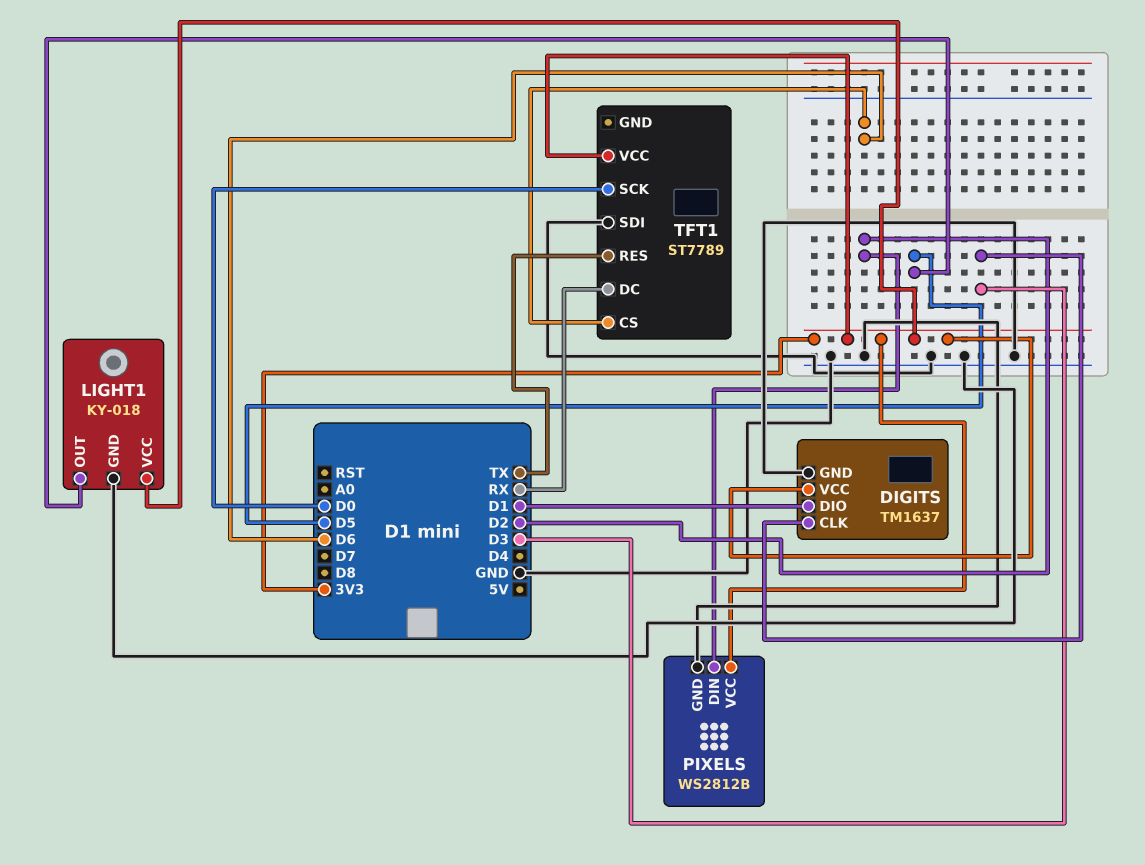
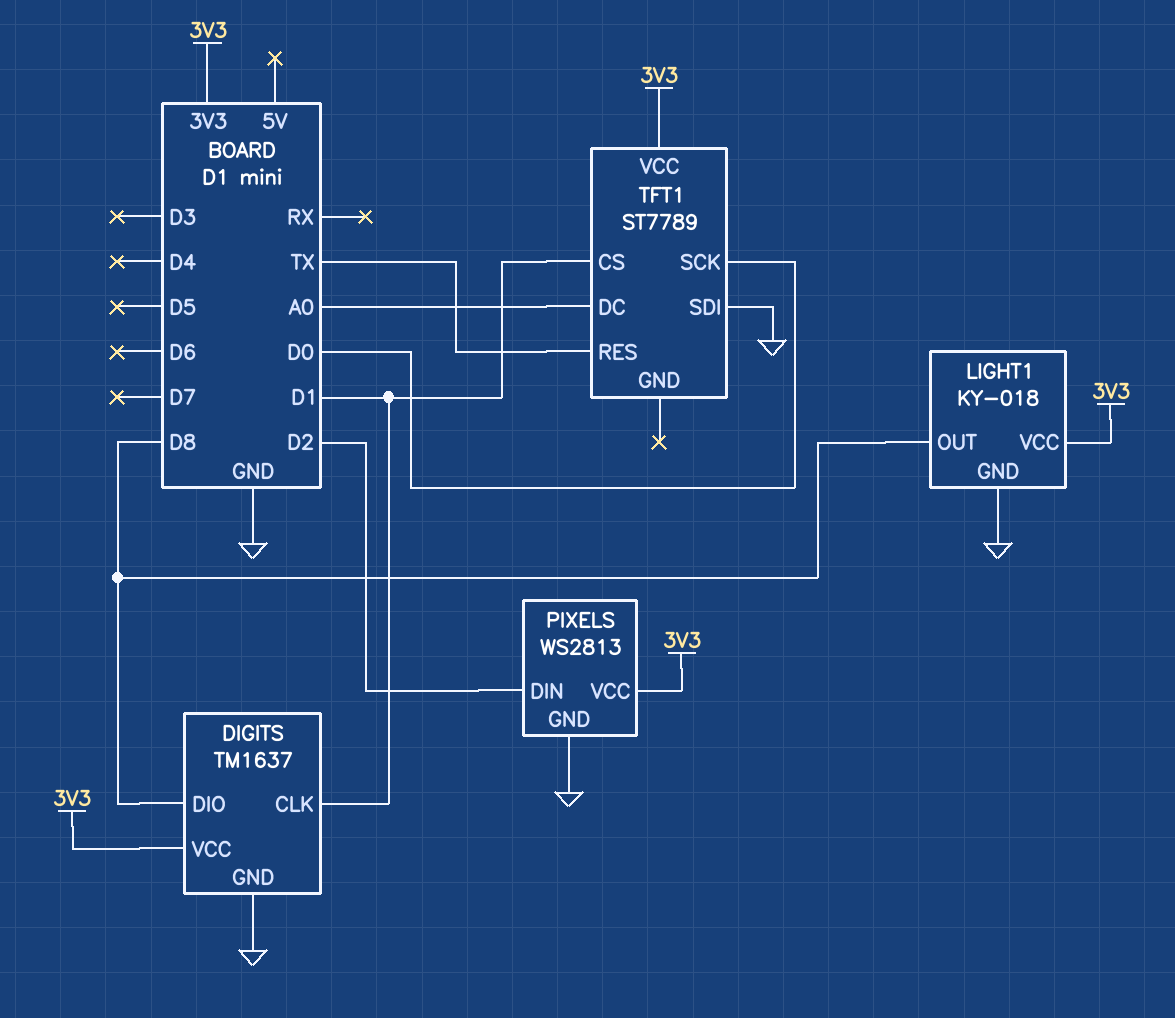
DIGITS pin CLK: D3 -> D1
DIGITS pin DIO: D1 -> D8
LIGHT1 pin OUT: D5 -> D8
PIXELS: WS2812B -> WS2813
TFT1 pin CS: D6 -> D1
TFT1 pin DC: RX -> A0

